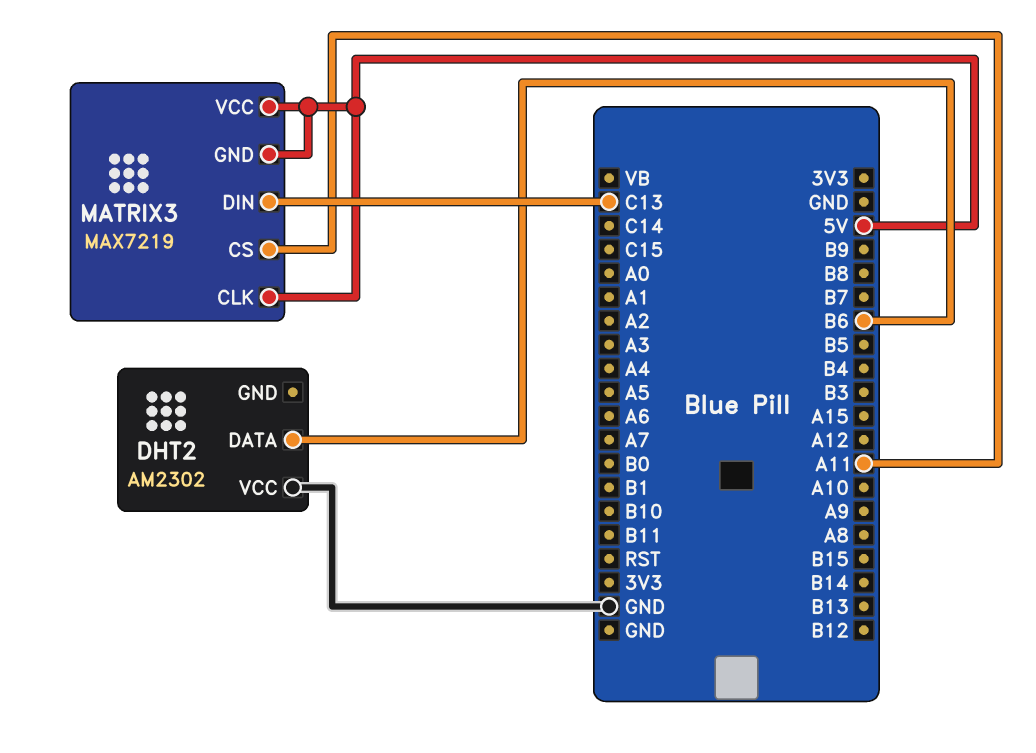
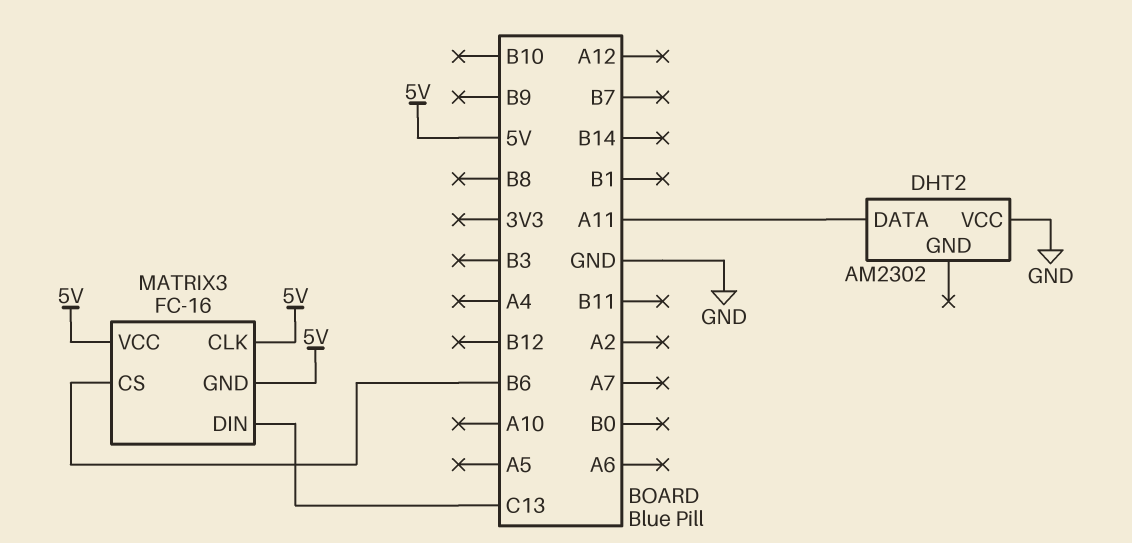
DHT2 pin DATA: B6 -> A11
MATRIX3: MAX7219 -> FC-16
MATRIX3 pin CS: A11 -> B6

